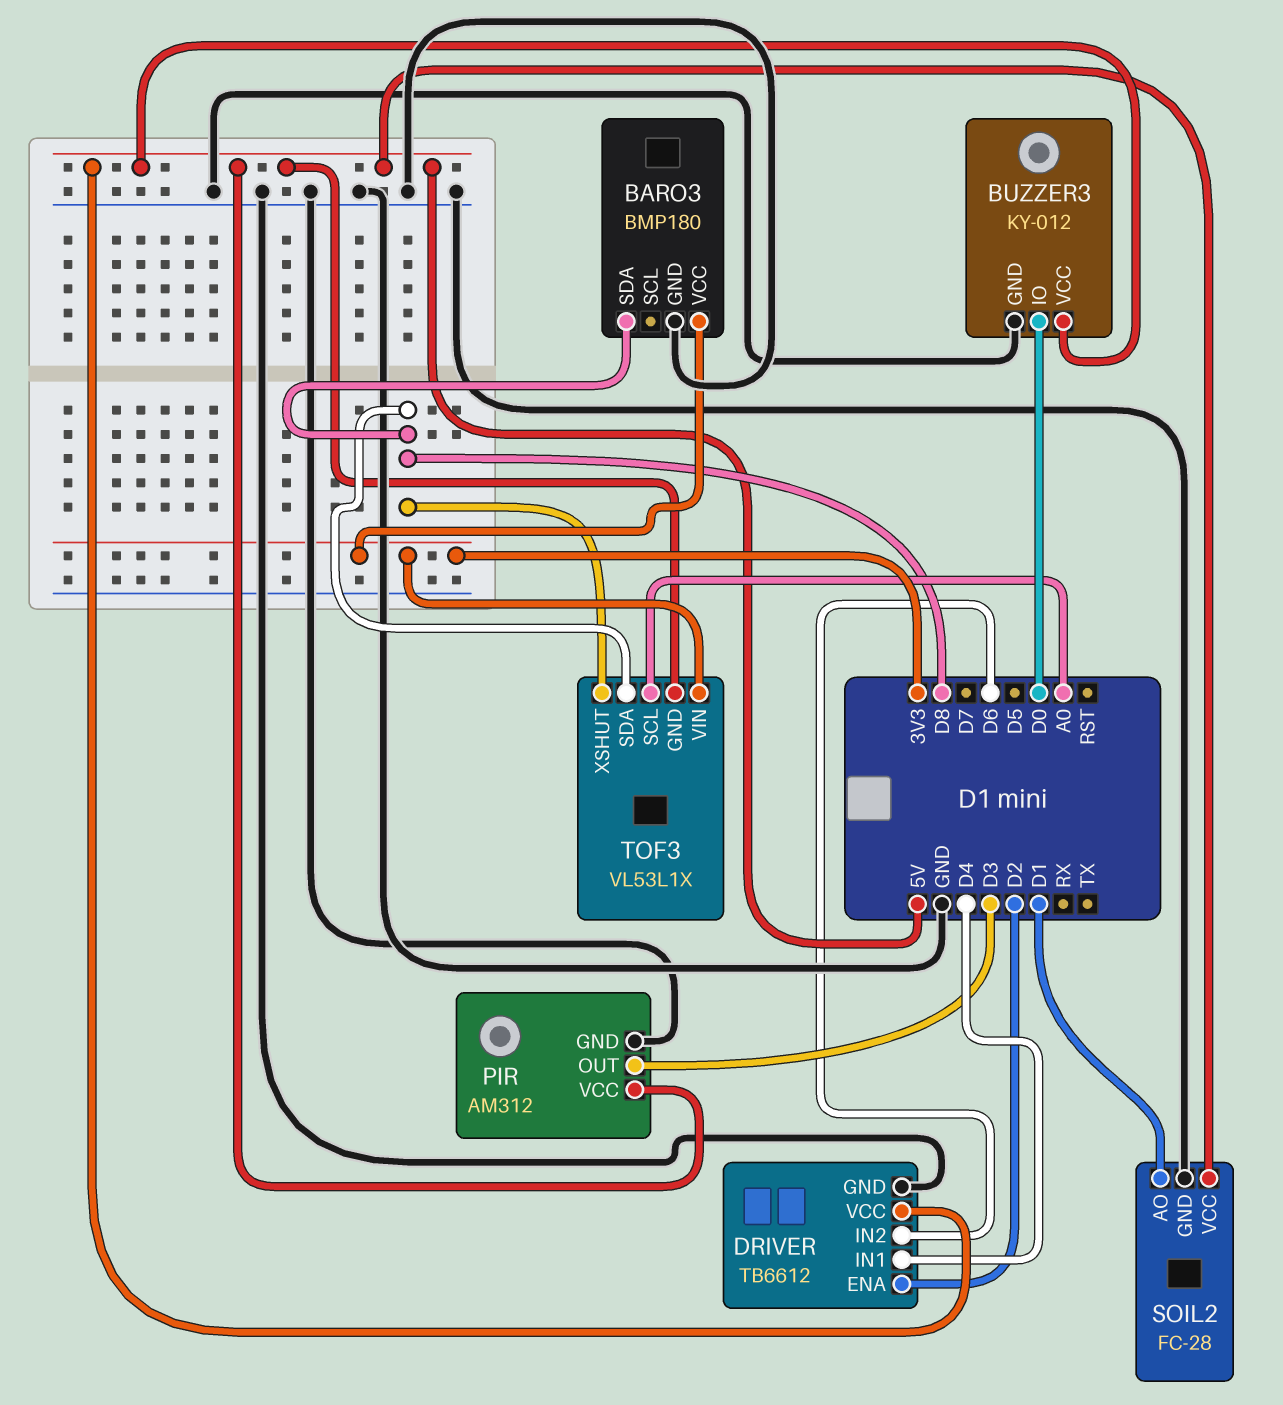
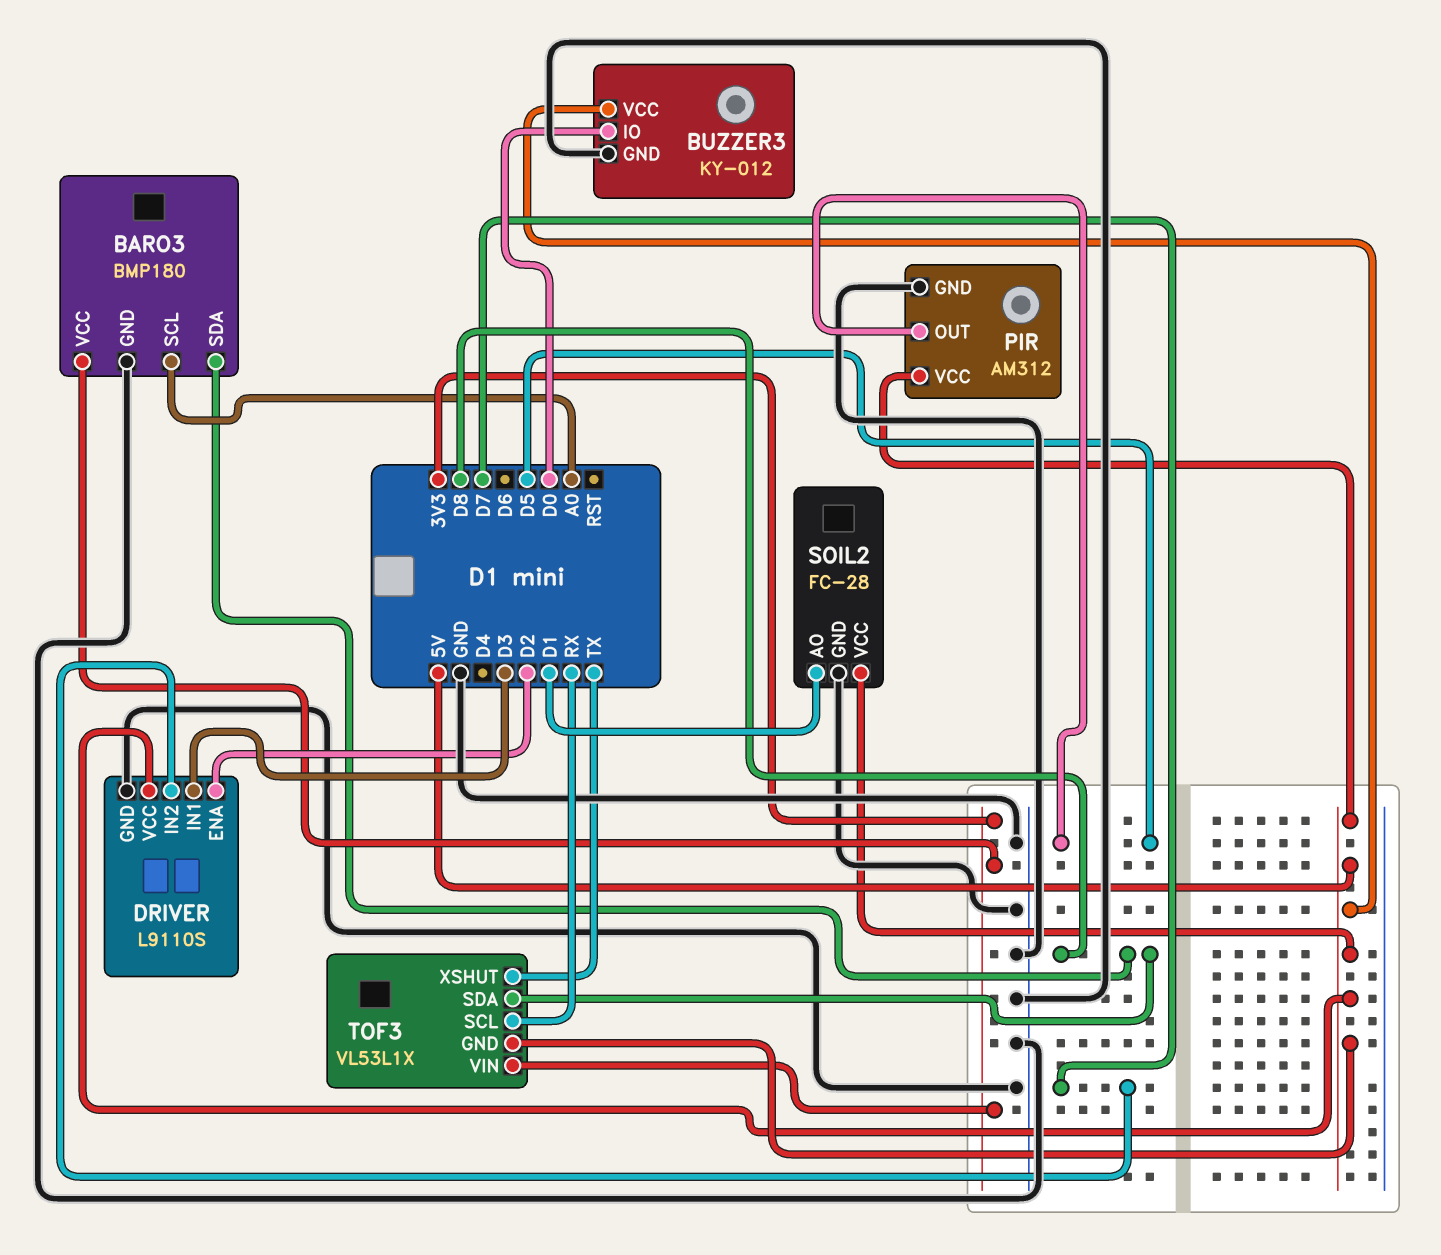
BARO3 pin SCL: none -> A0
DRIVER: TB6612 -> L9110S
DRIVER pin IN1: D4 -> D3
DRIVER pin IN2: D6 -> D7
PIR pin OUT: D3 -> D5
TOF3 pin SCL: A0 -> RX
TOF3 pin XSHUT: D8 -> TX

